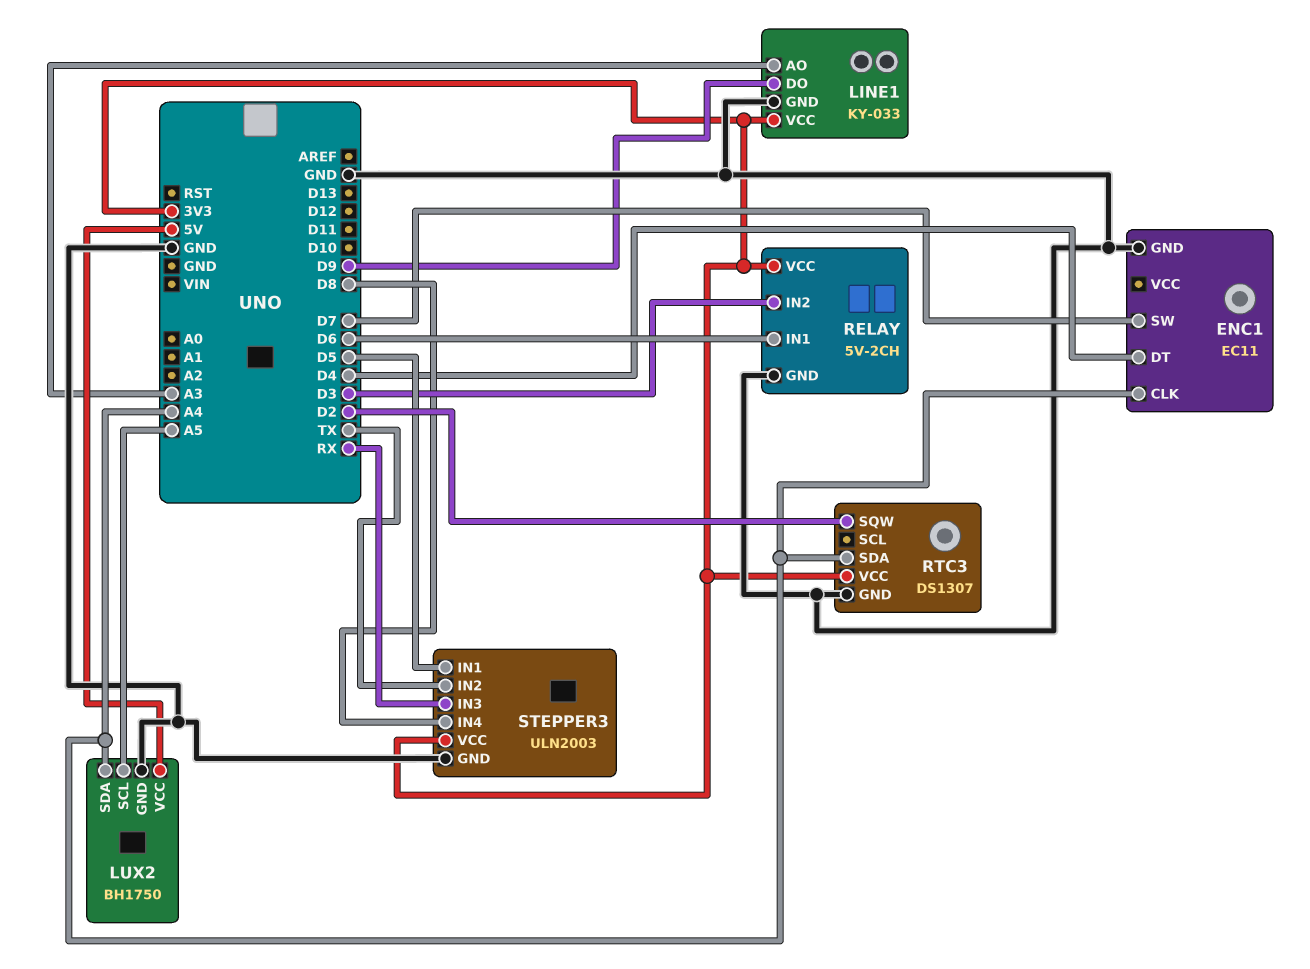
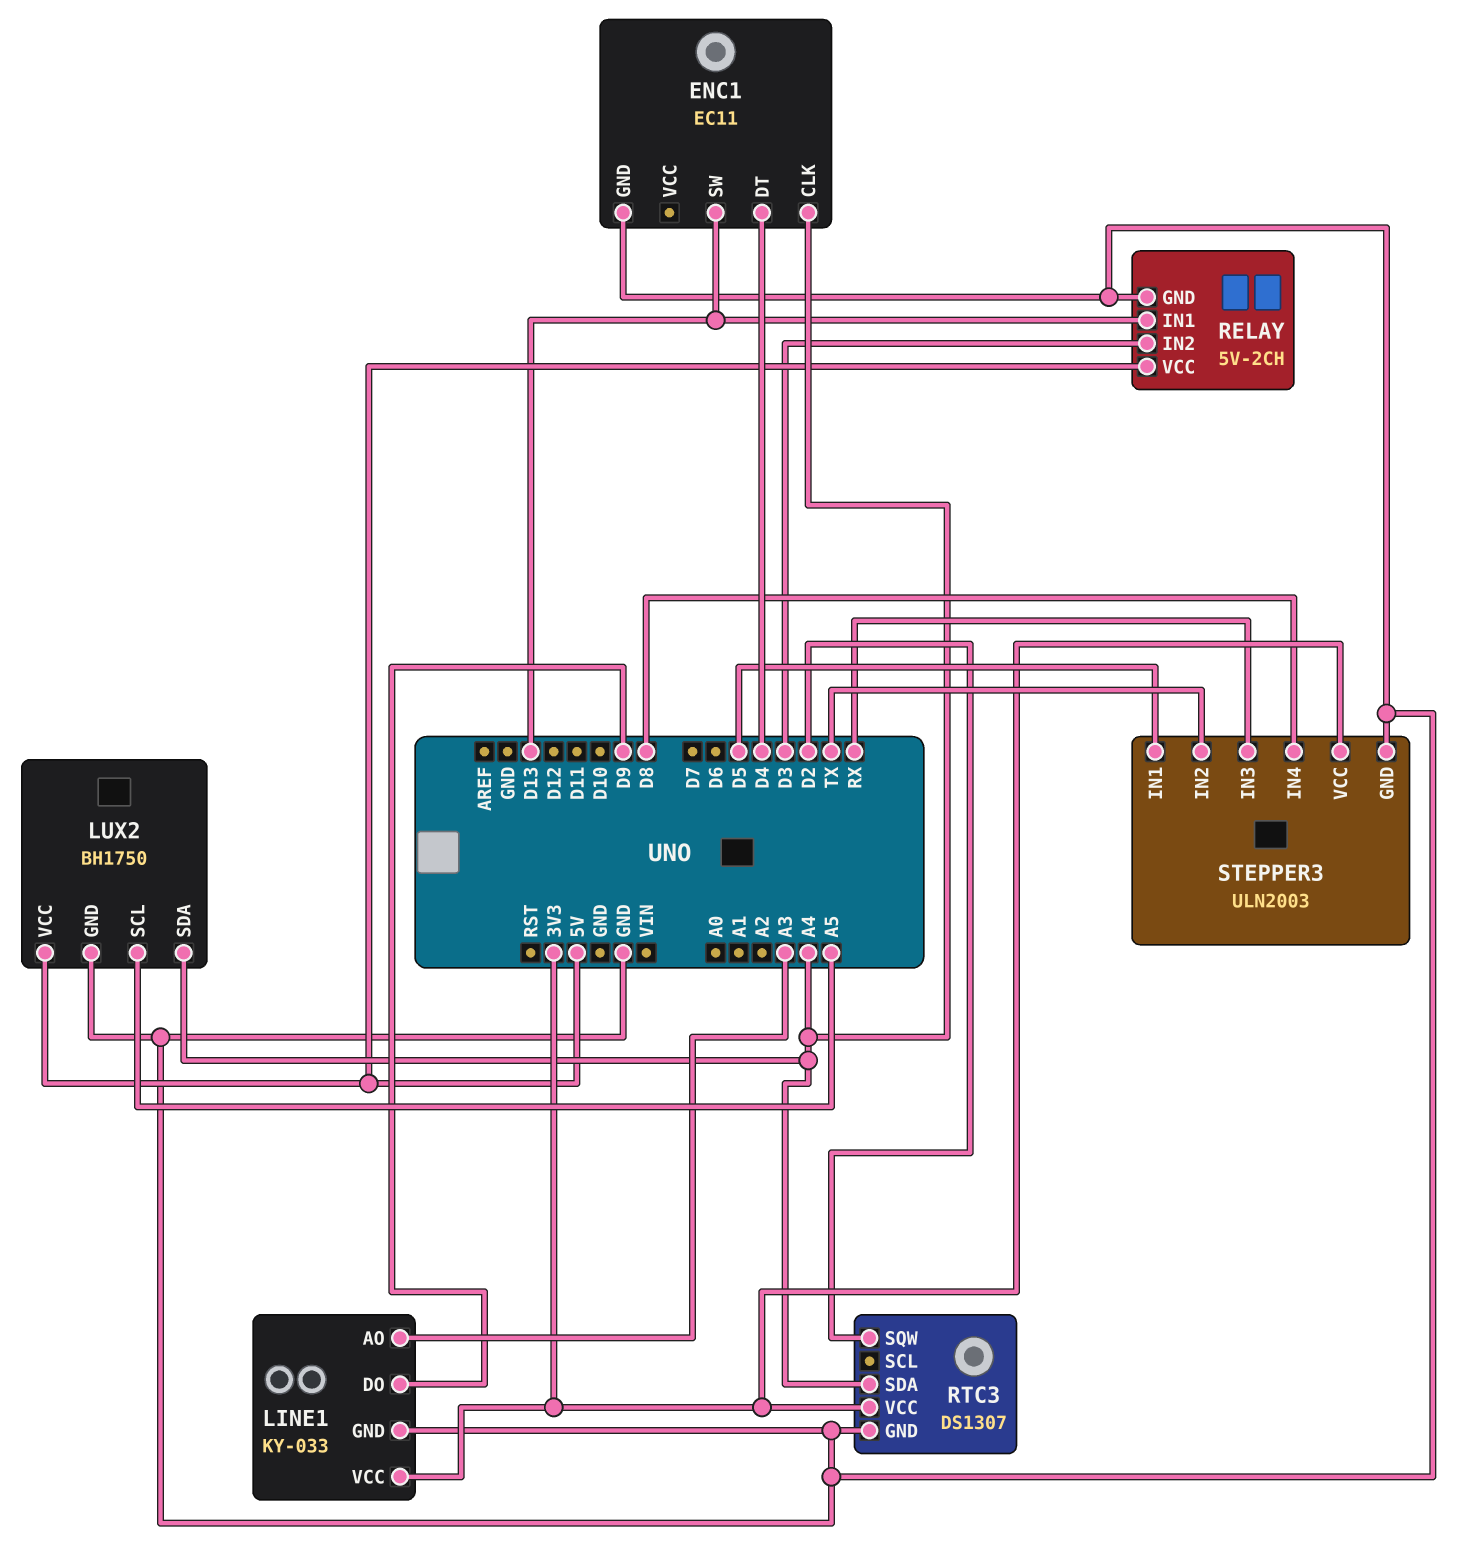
ENC1 pin SW: D7 -> D13
RELAY pin IN1: D6 -> D13
RELAY pin VCC: 3V3 -> 5V

